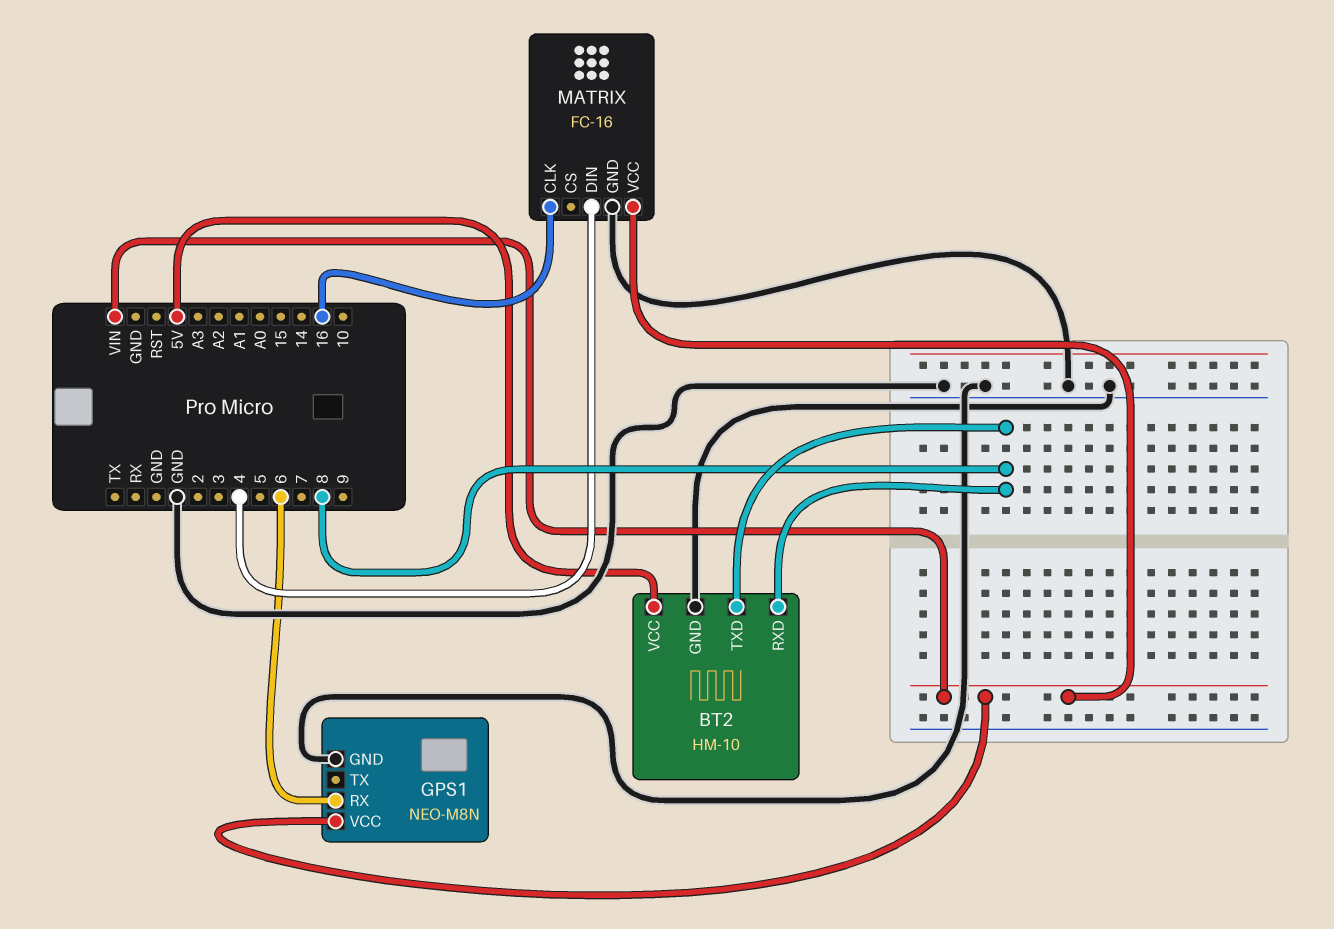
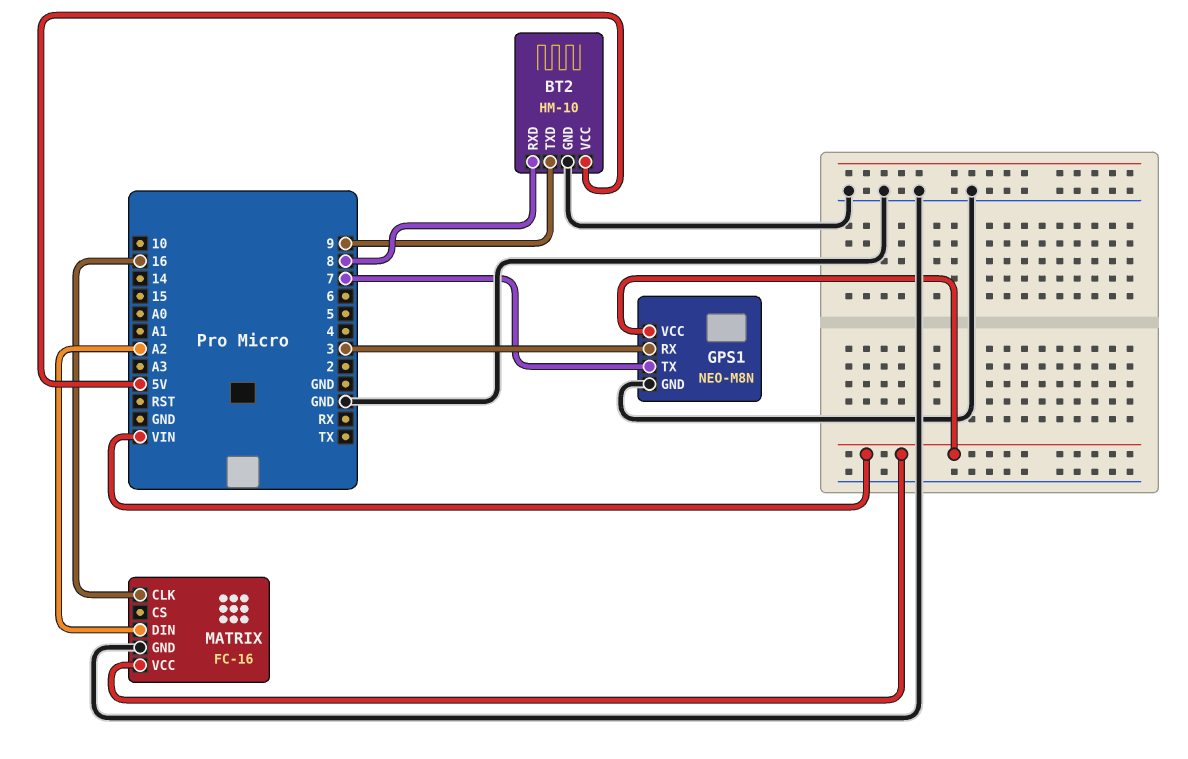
BT2 pin TXD: 8 -> 9
GPS1 pin RX: 6 -> 3
GPS1 pin TX: none -> 7
MATRIX pin DIN: 4 -> A2

